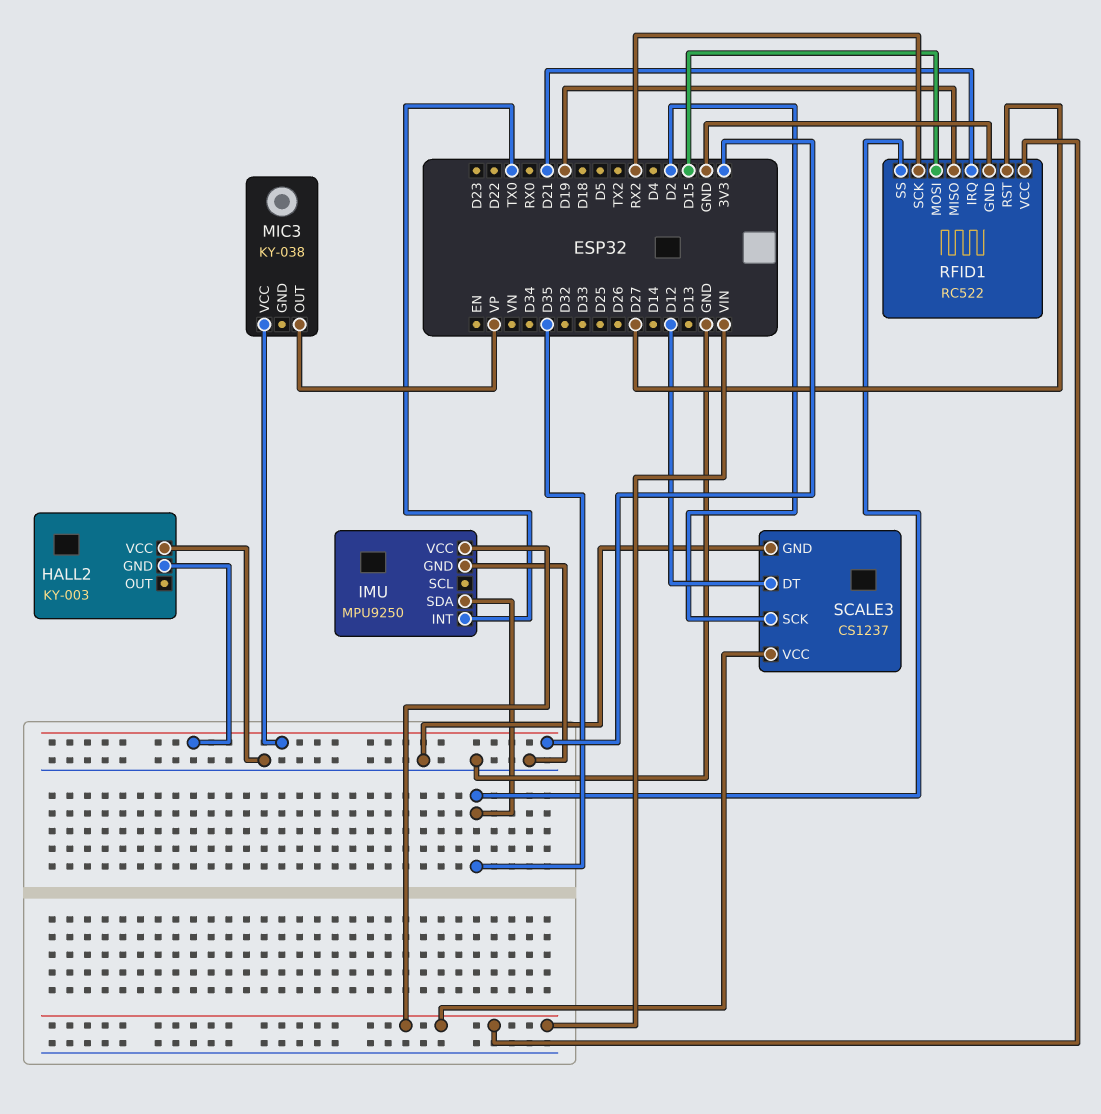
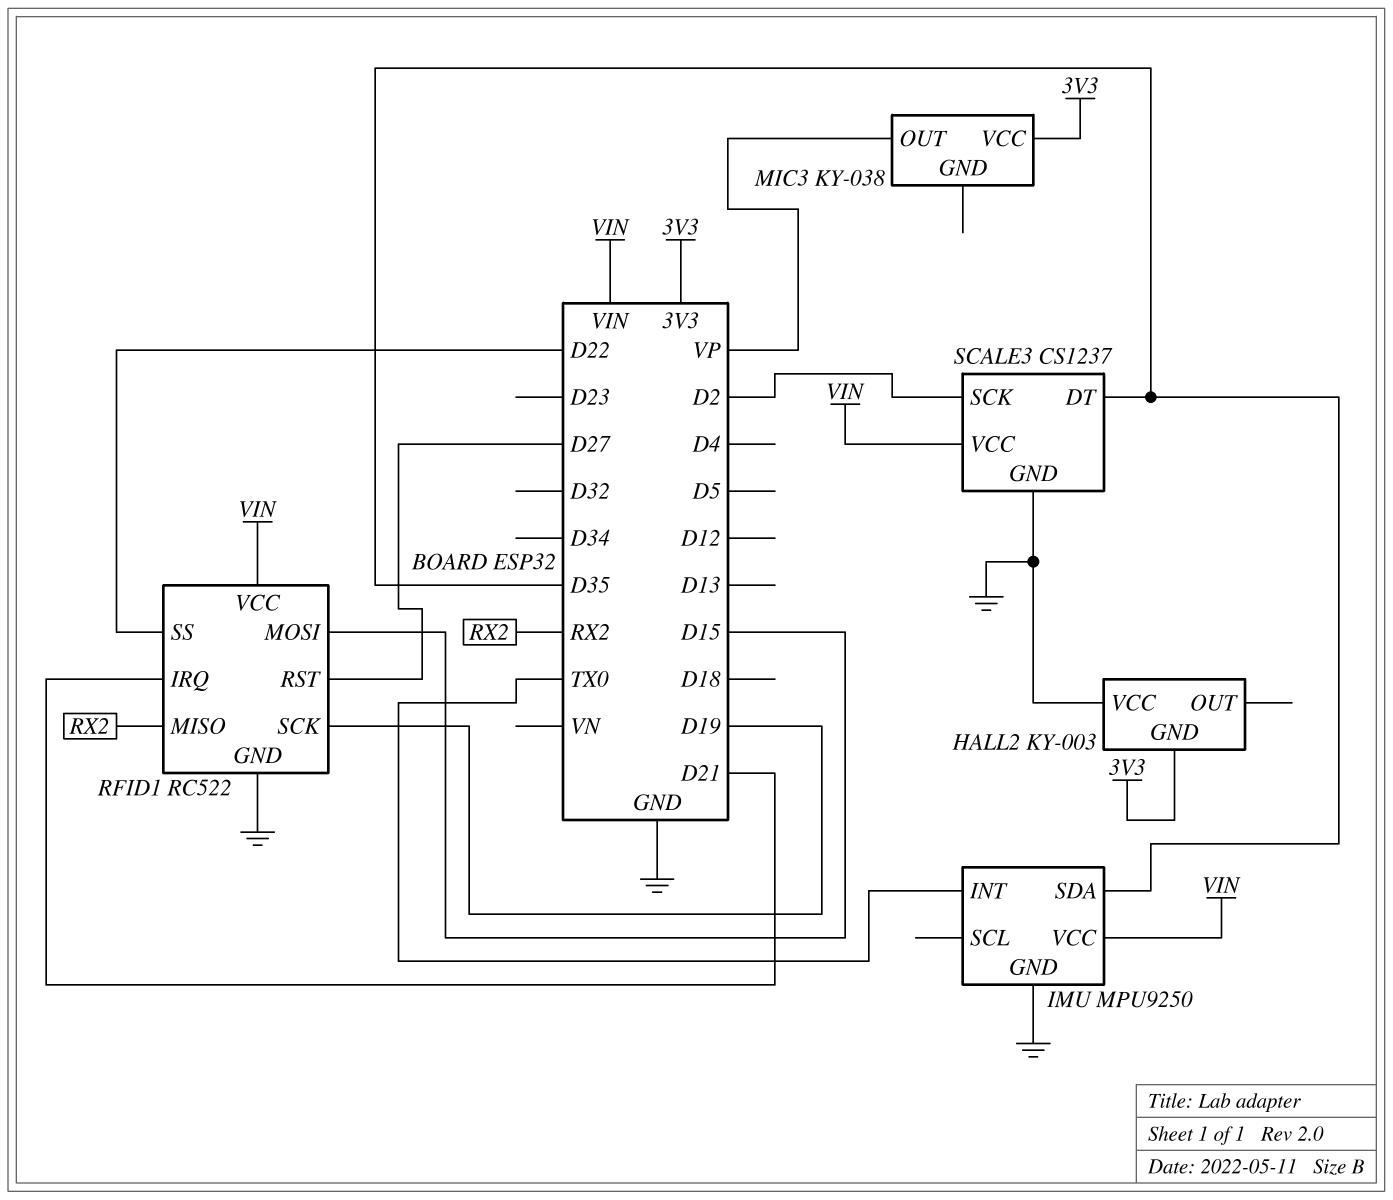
RFID1 pin MISO: D19 -> RX2
RFID1 pin SCK: RX2 -> D19
RFID1 pin SS: D35 -> D22
SCALE3 pin DT: D12 -> D35

